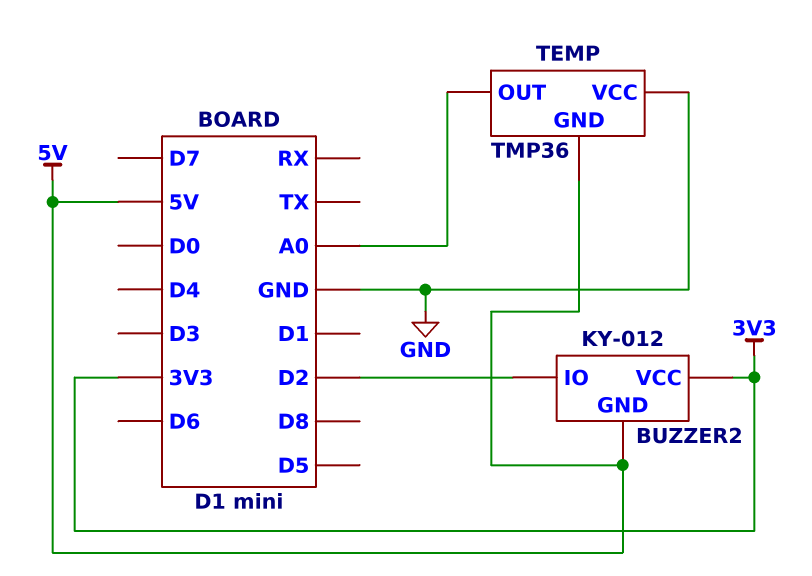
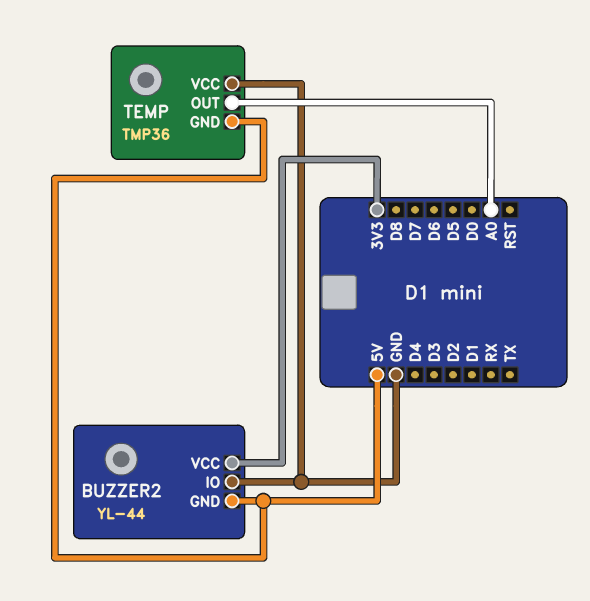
BUZZER2: KY-012 -> YL-44
BUZZER2 pin IO: D2 -> GND

